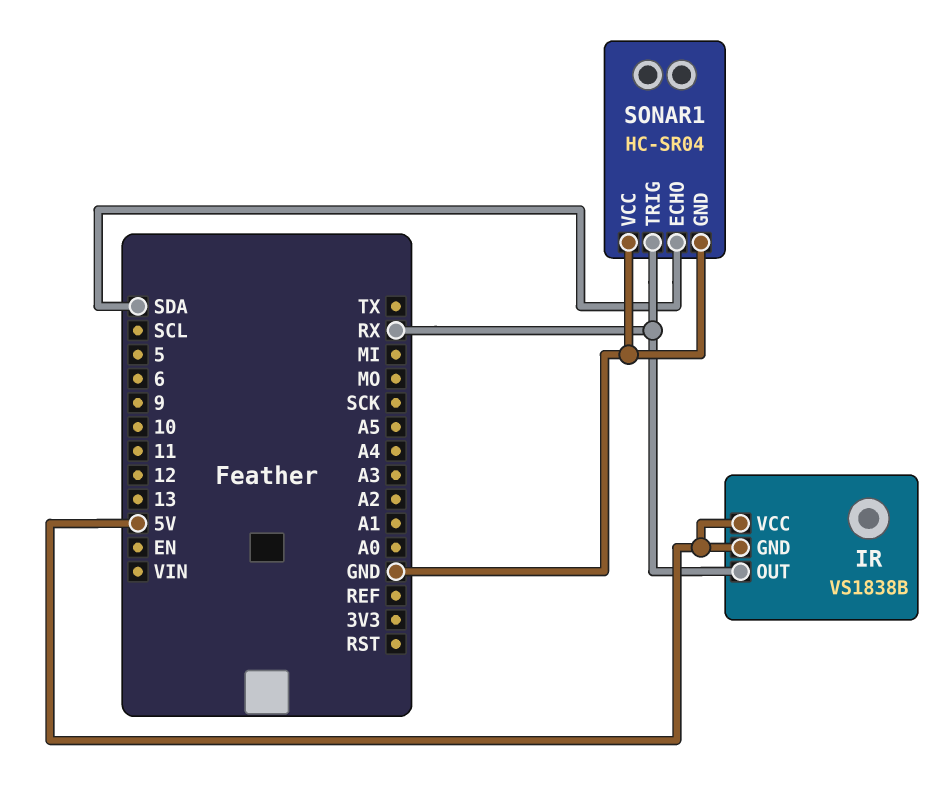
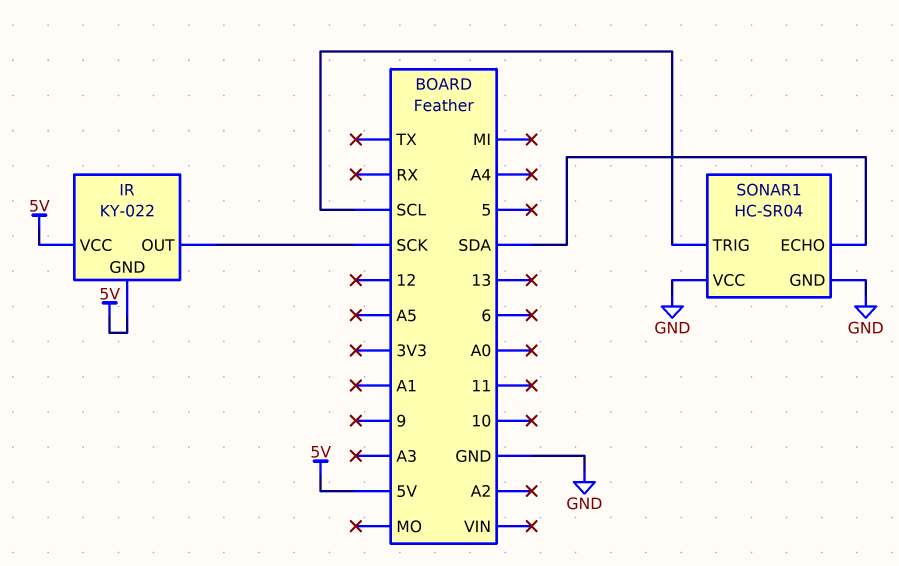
IR: VS1838B -> KY-022
IR pin OUT: RX -> SCK
SONAR1 pin TRIG: RX -> SCL

